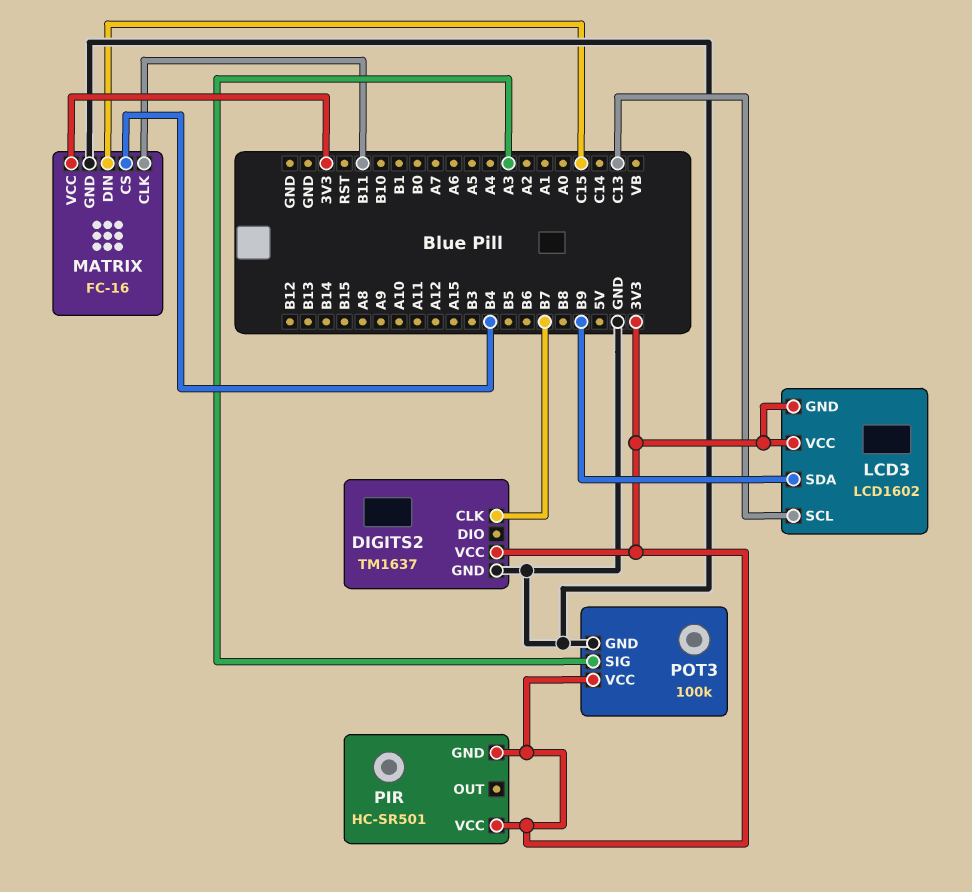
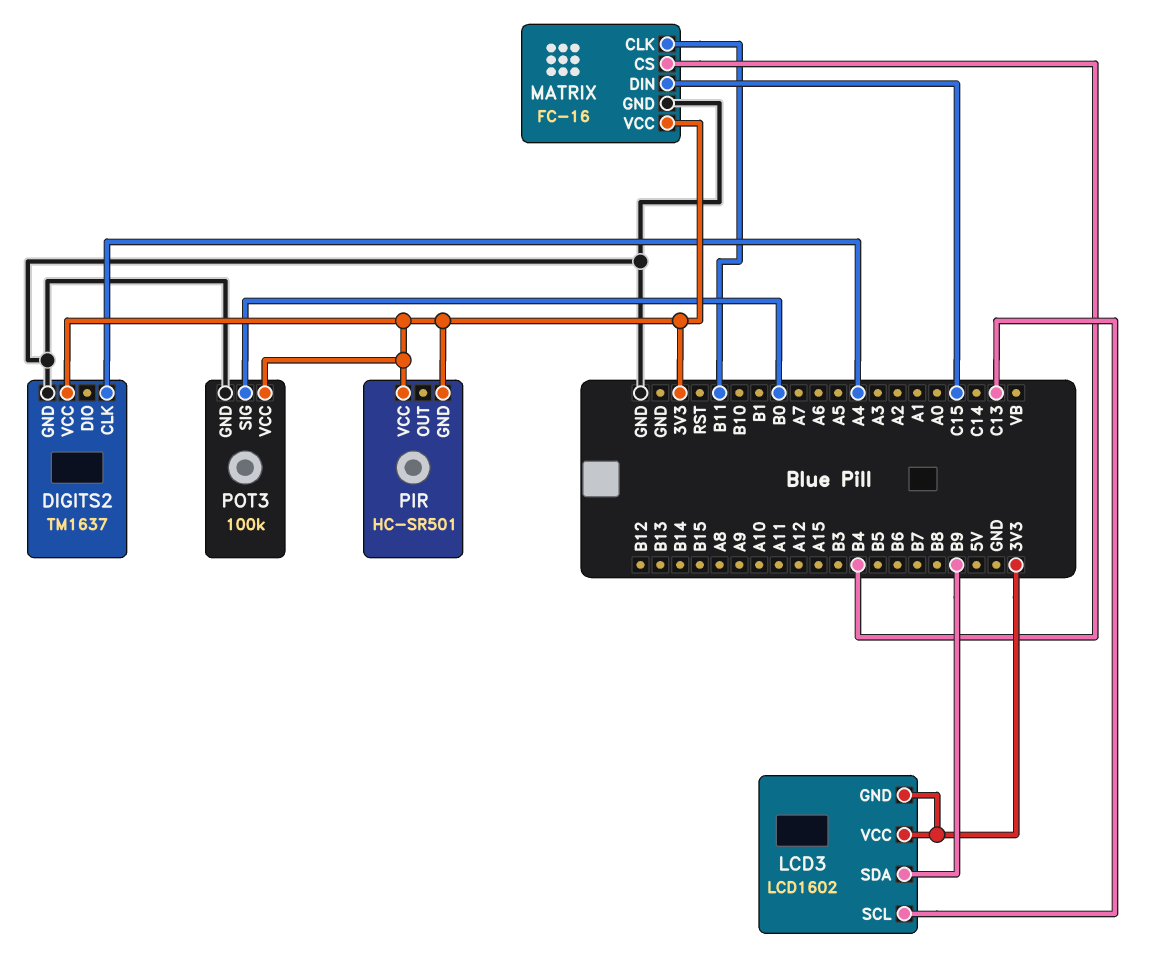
DIGITS2 pin CLK: B7 -> A4
POT3 pin SIG: A3 -> B0

